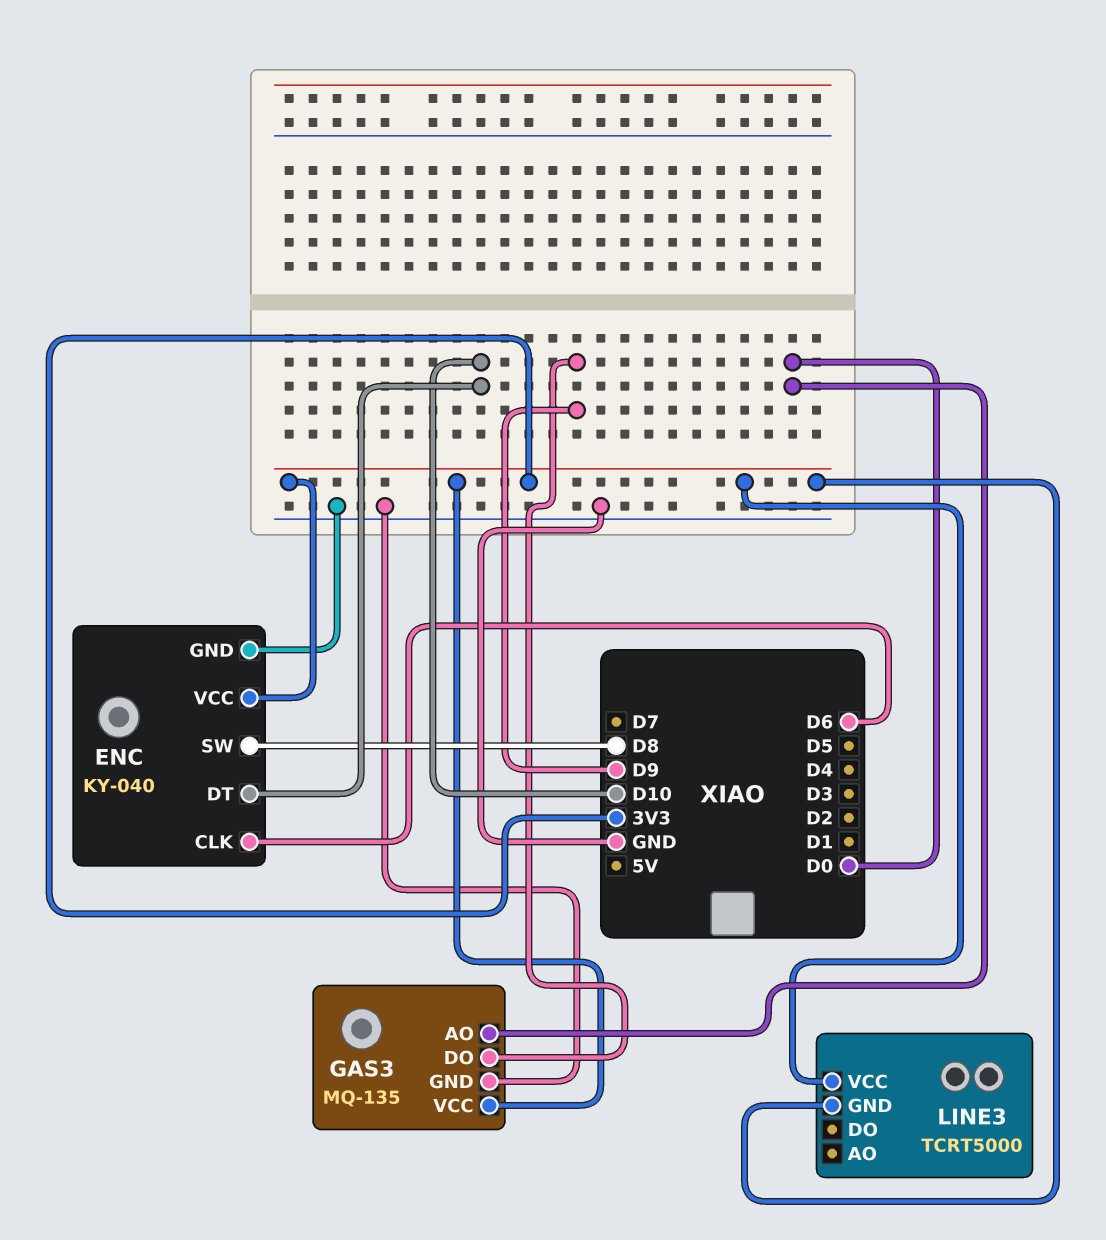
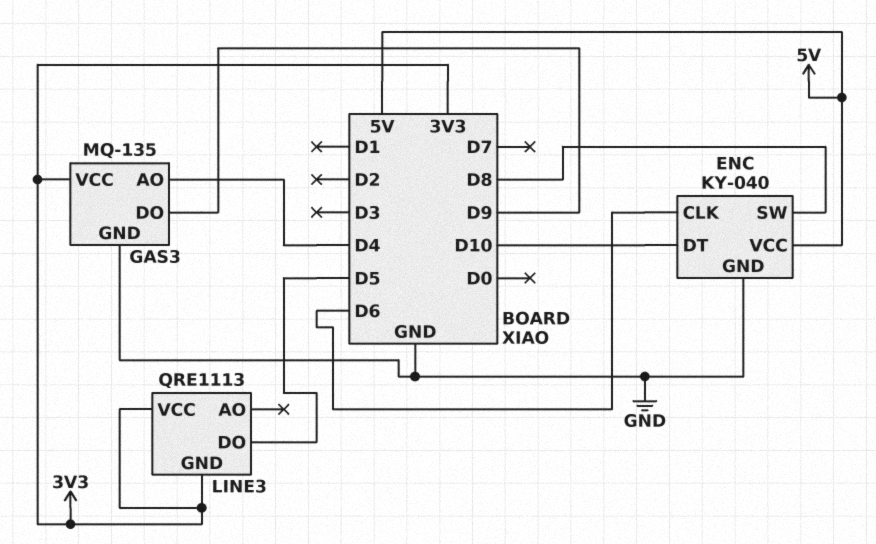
ENC pin VCC: 3V3 -> 5V
GAS3 pin AO: D0 -> D4
LINE3: TCRT5000 -> QRE1113
LINE3 pin DO: none -> D5

